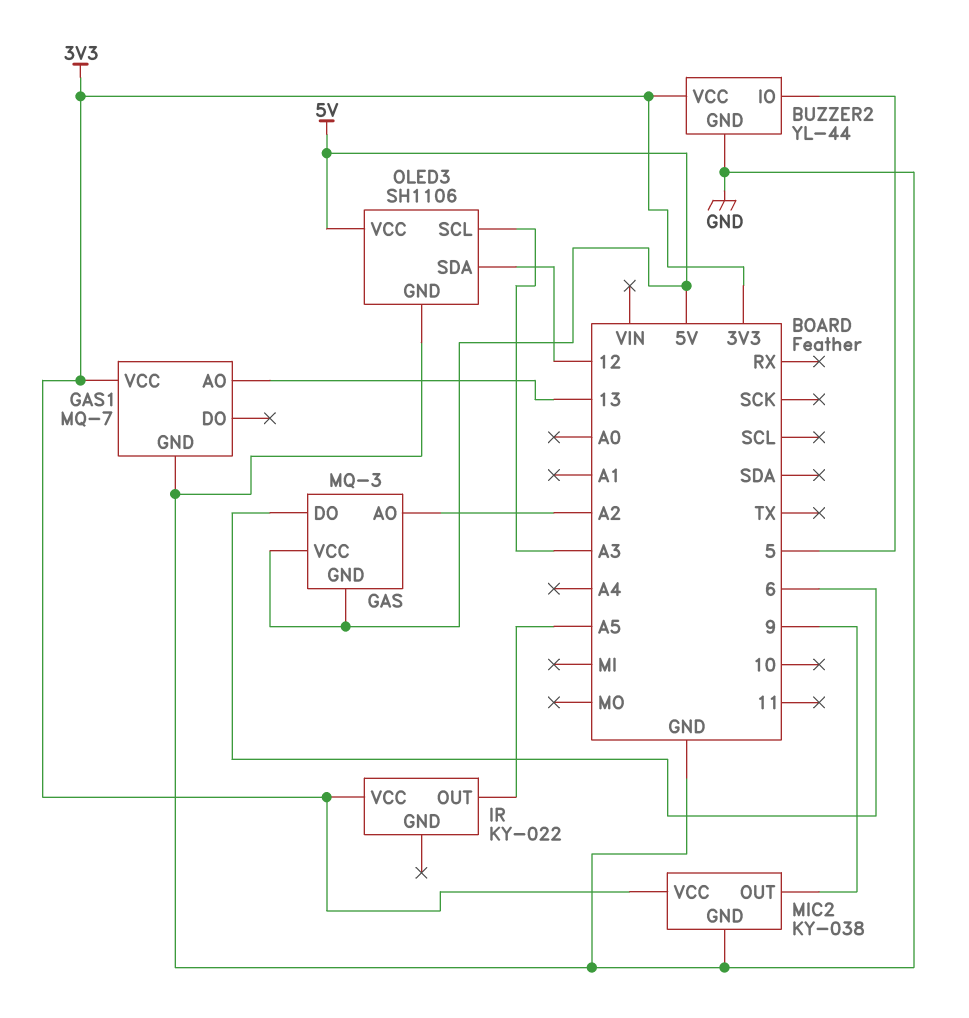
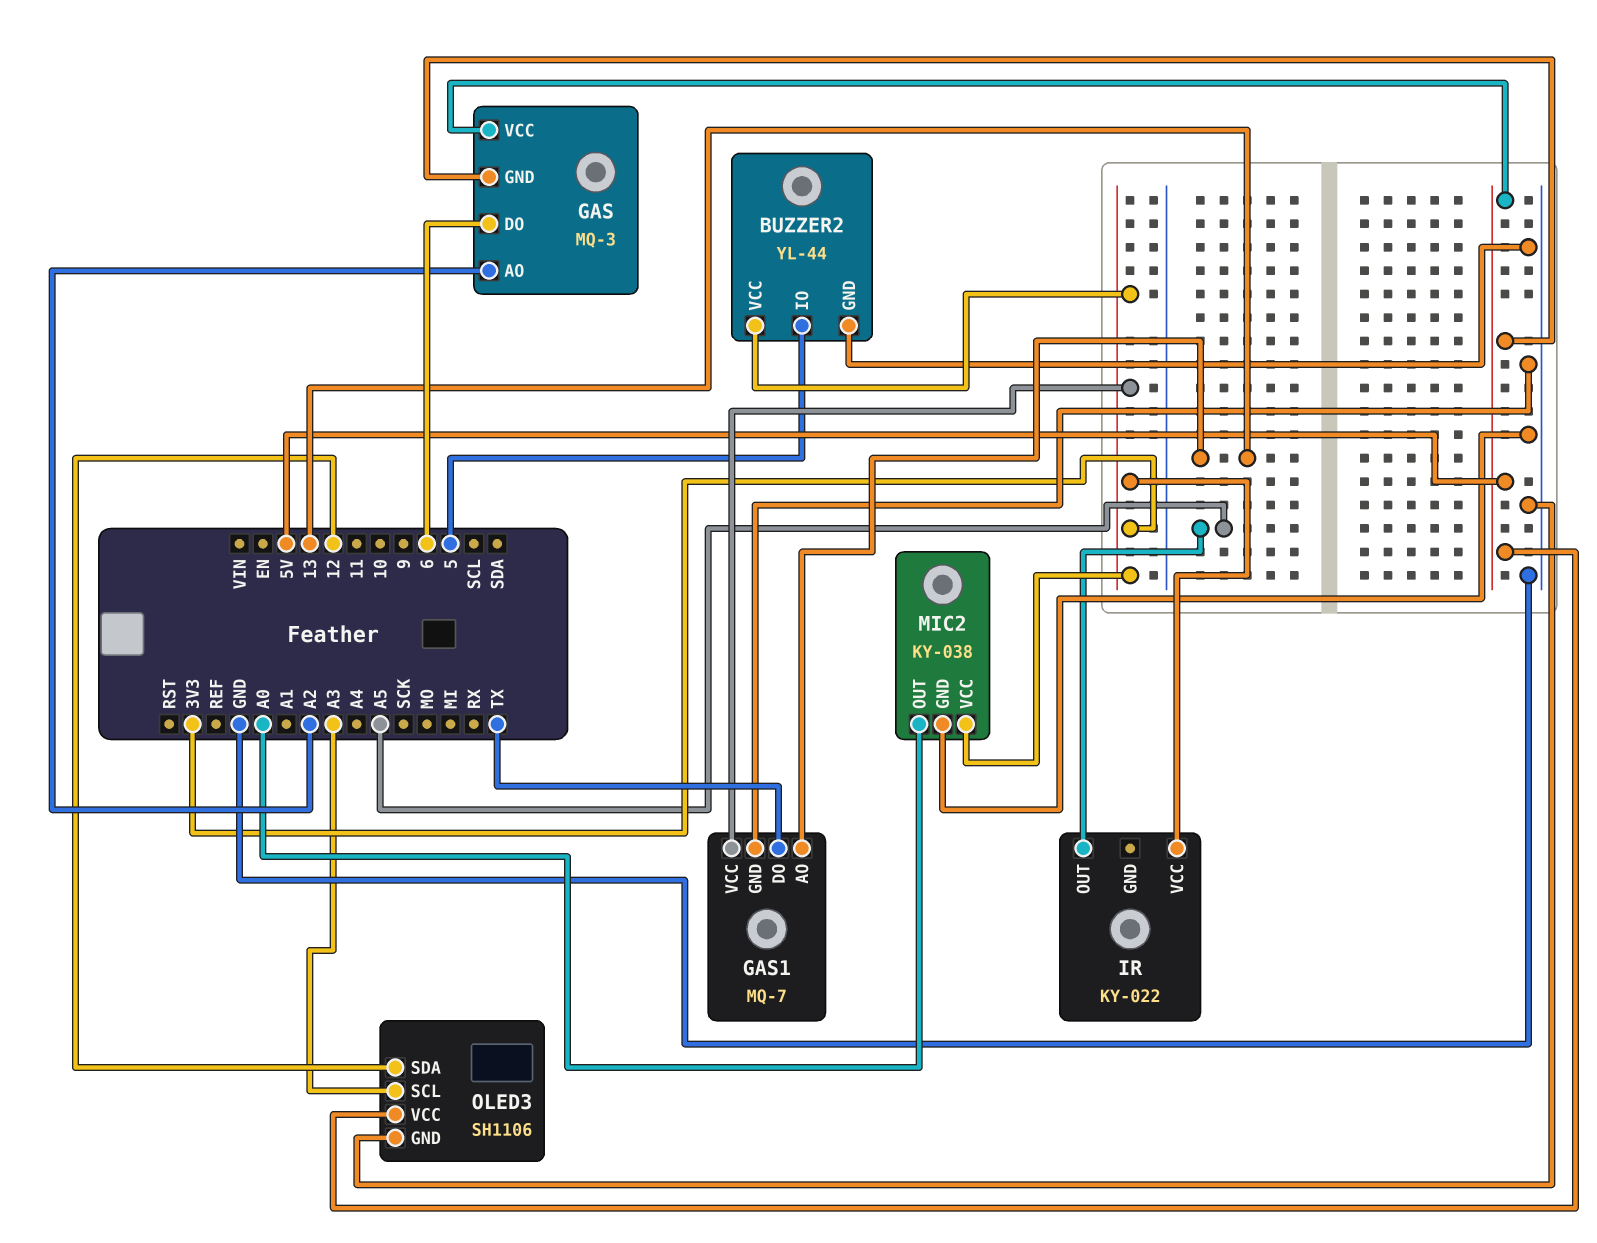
GAS1 pin DO: none -> TX
MIC2 pin OUT: 9 -> A0

